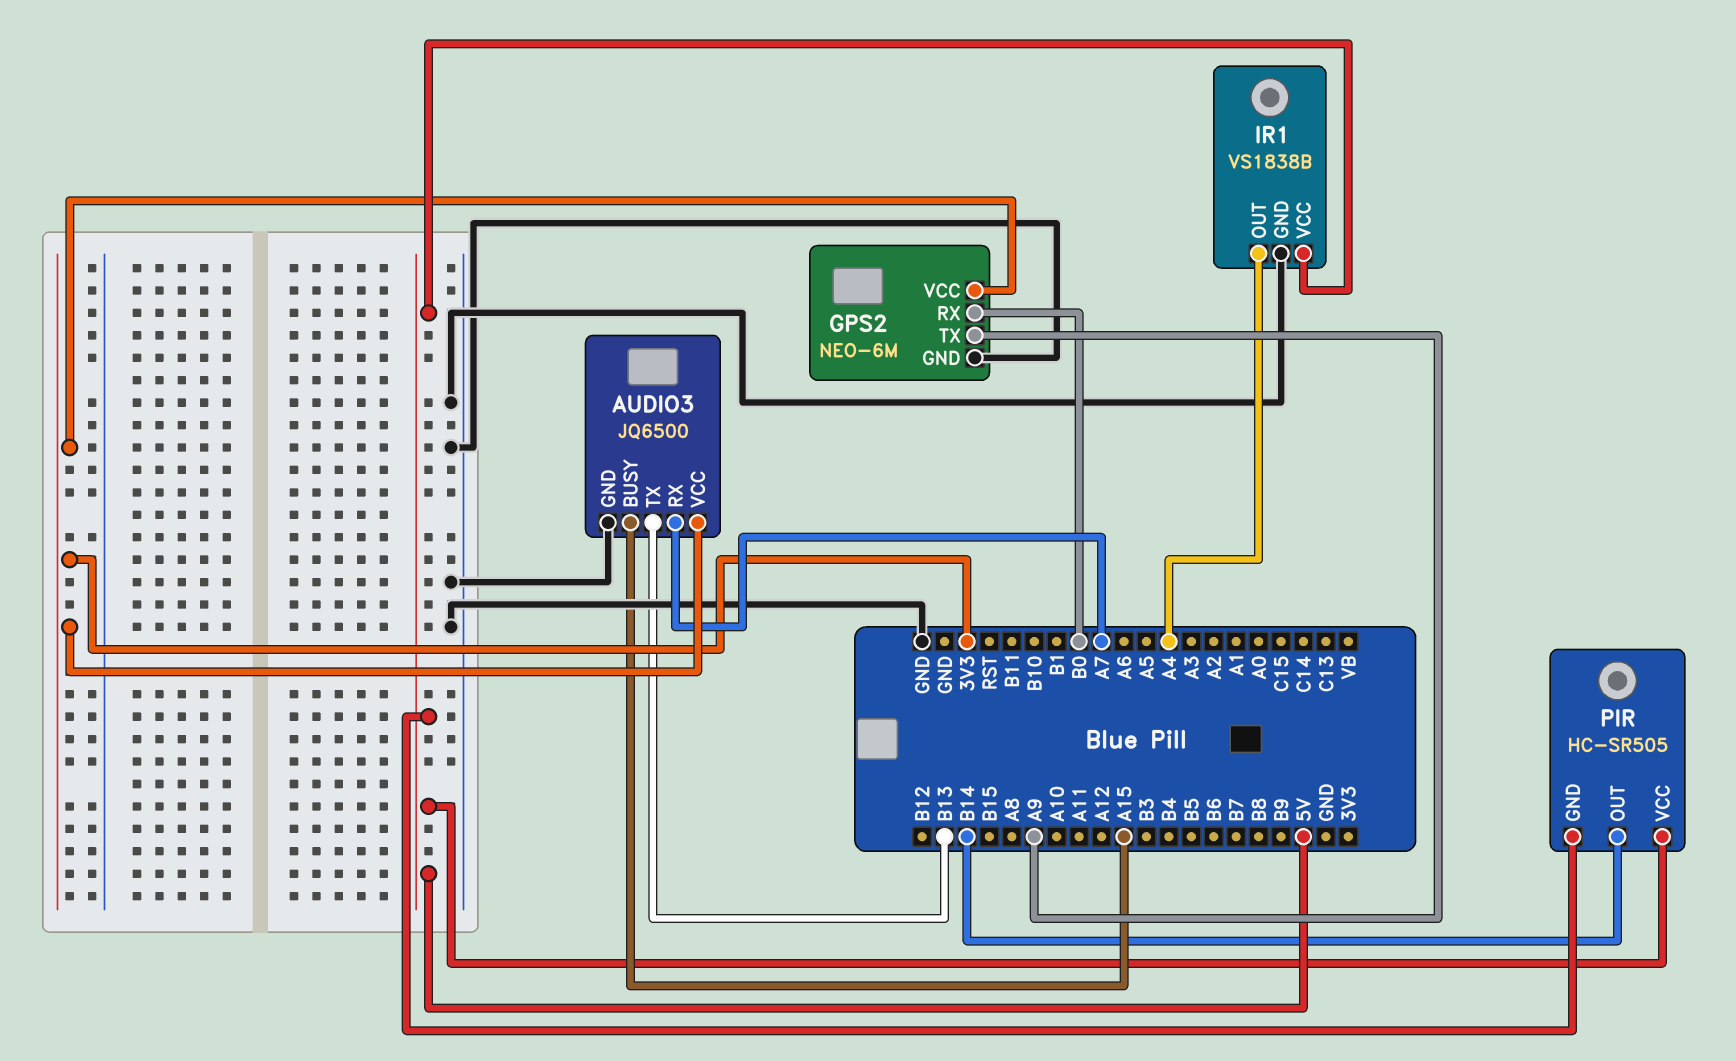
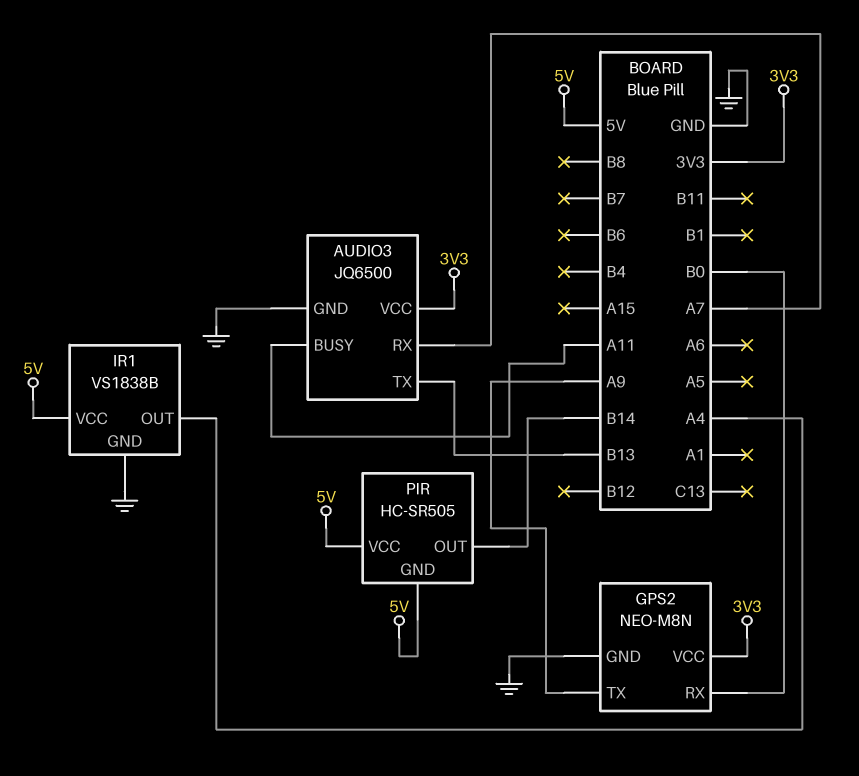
AUDIO3 pin BUSY: A15 -> A11
GPS2: NEO-6M -> NEO-M8N

